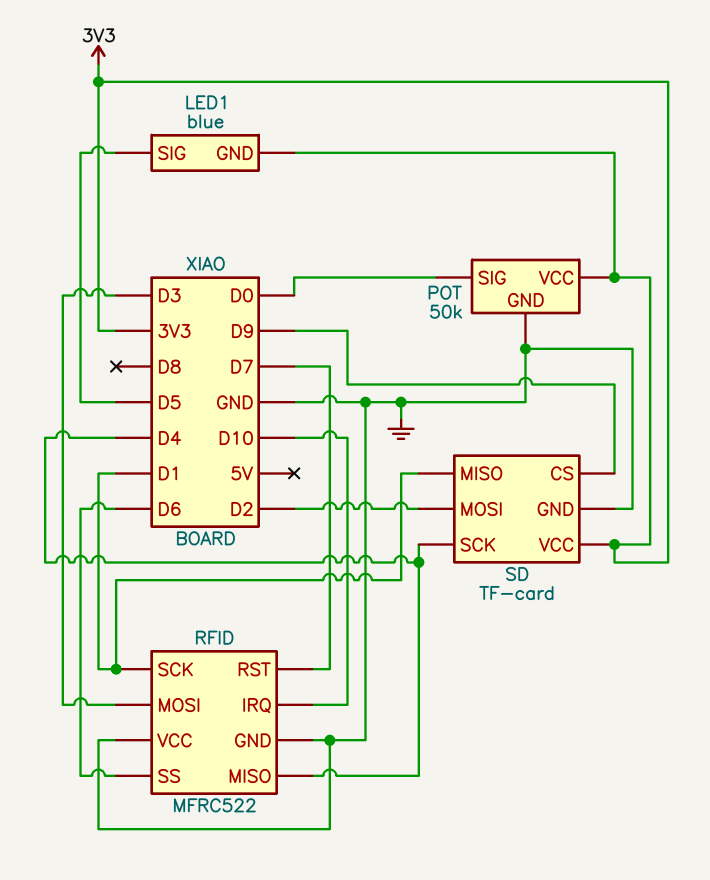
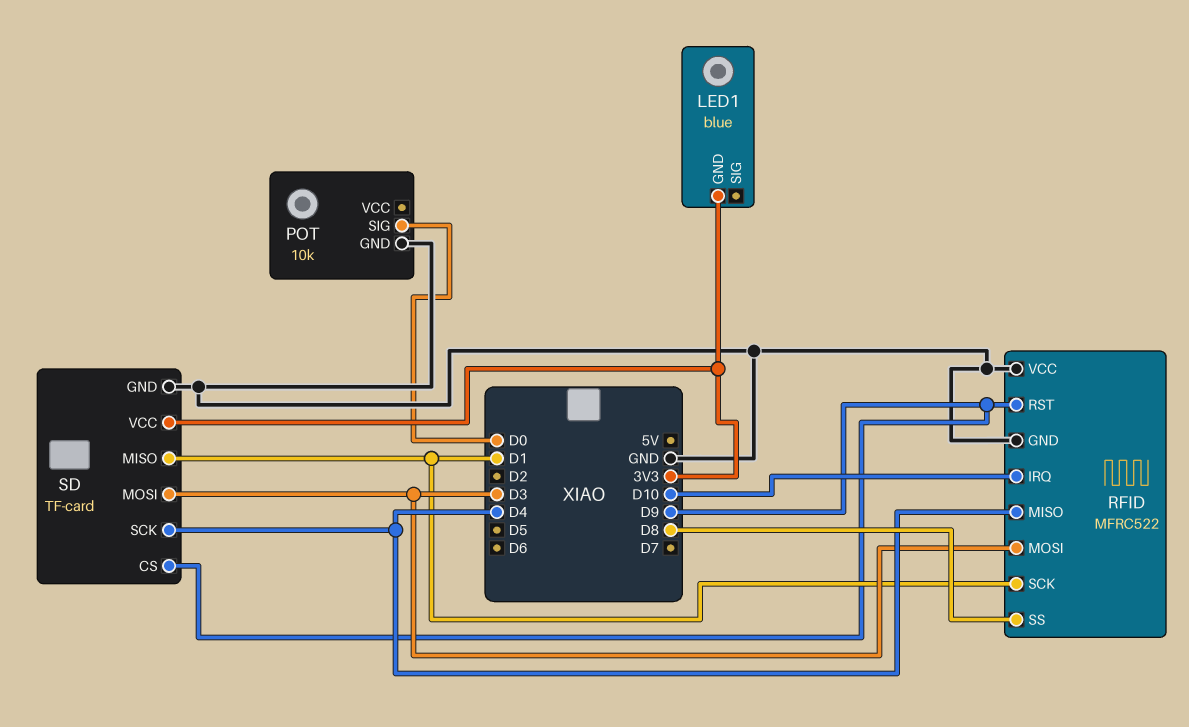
LED1 pin SIG: D5 -> none
POT: 50k -> 10k
POT pin VCC: 3V3 -> none
RFID pin RST: D7 -> D9
RFID pin SS: D6 -> D8
SD pin MOSI: D2 -> D3

